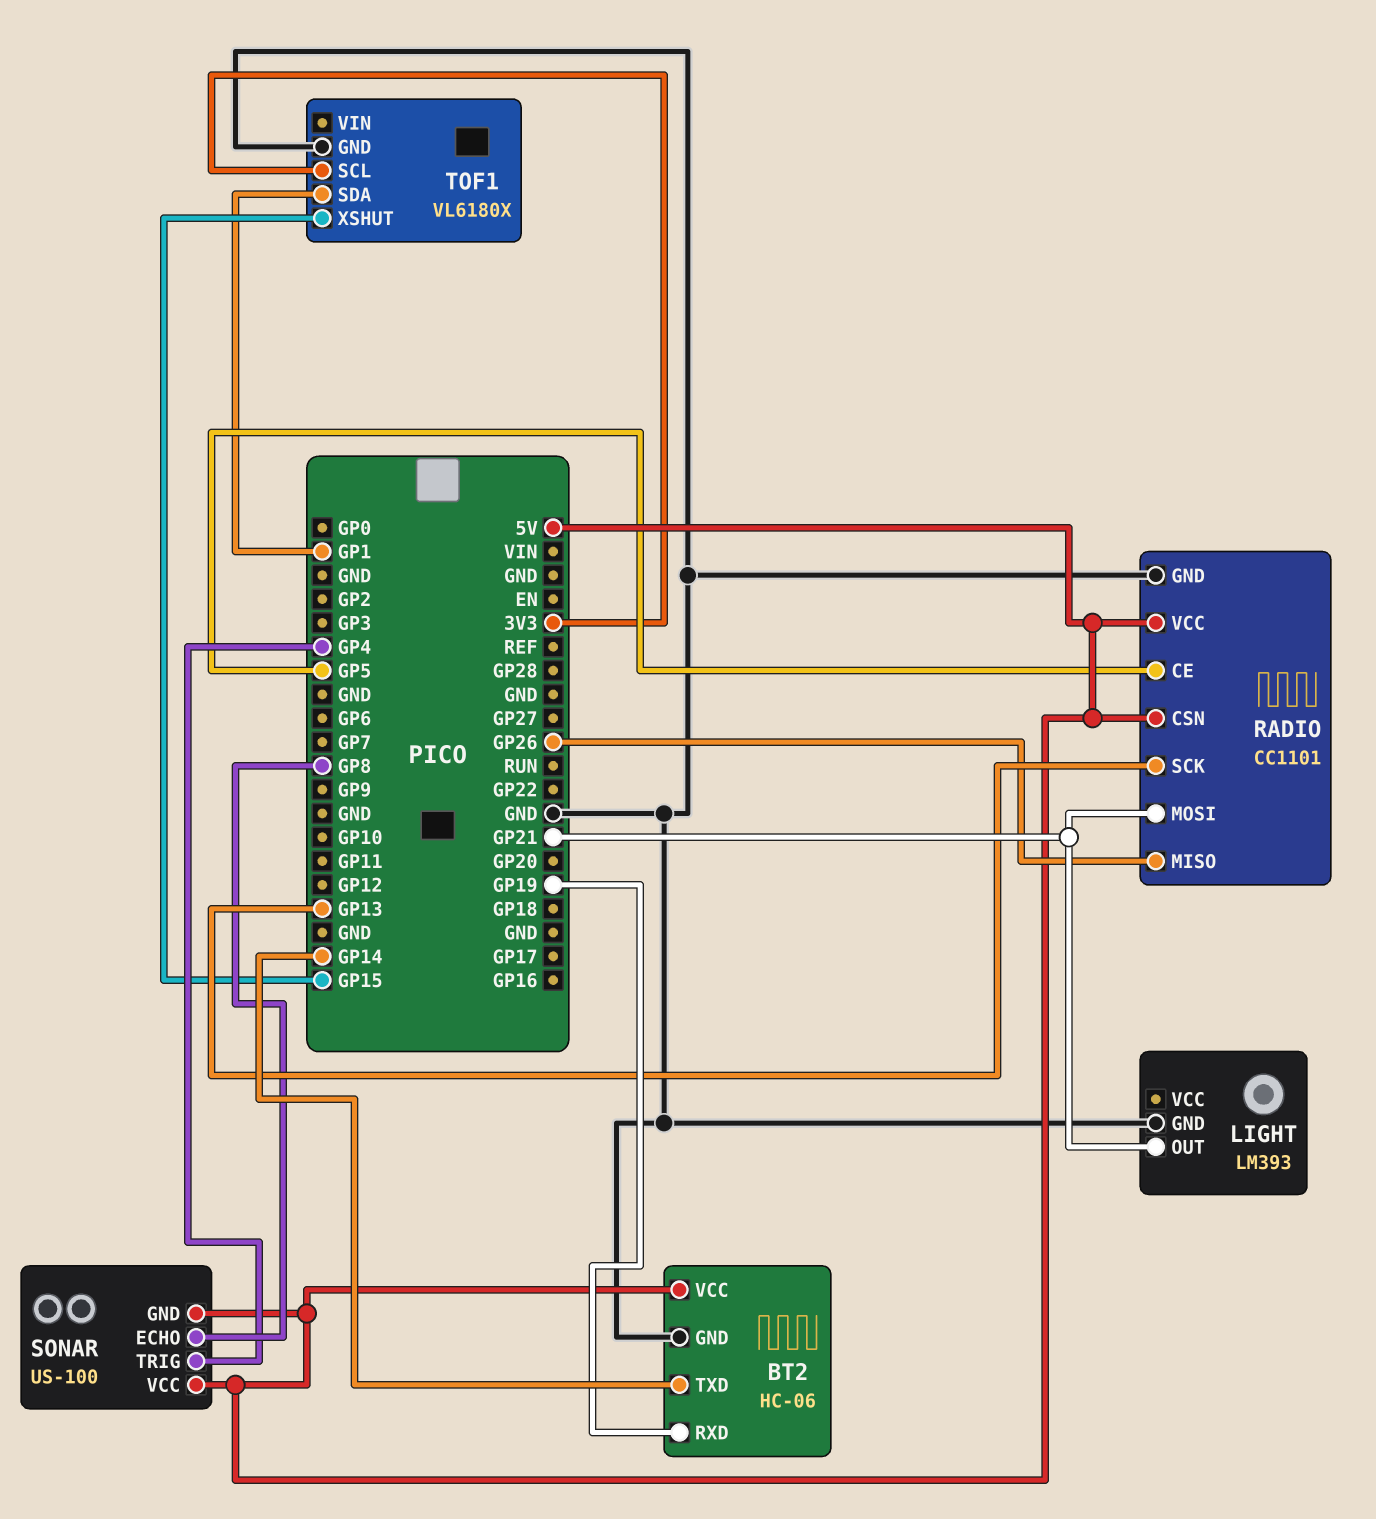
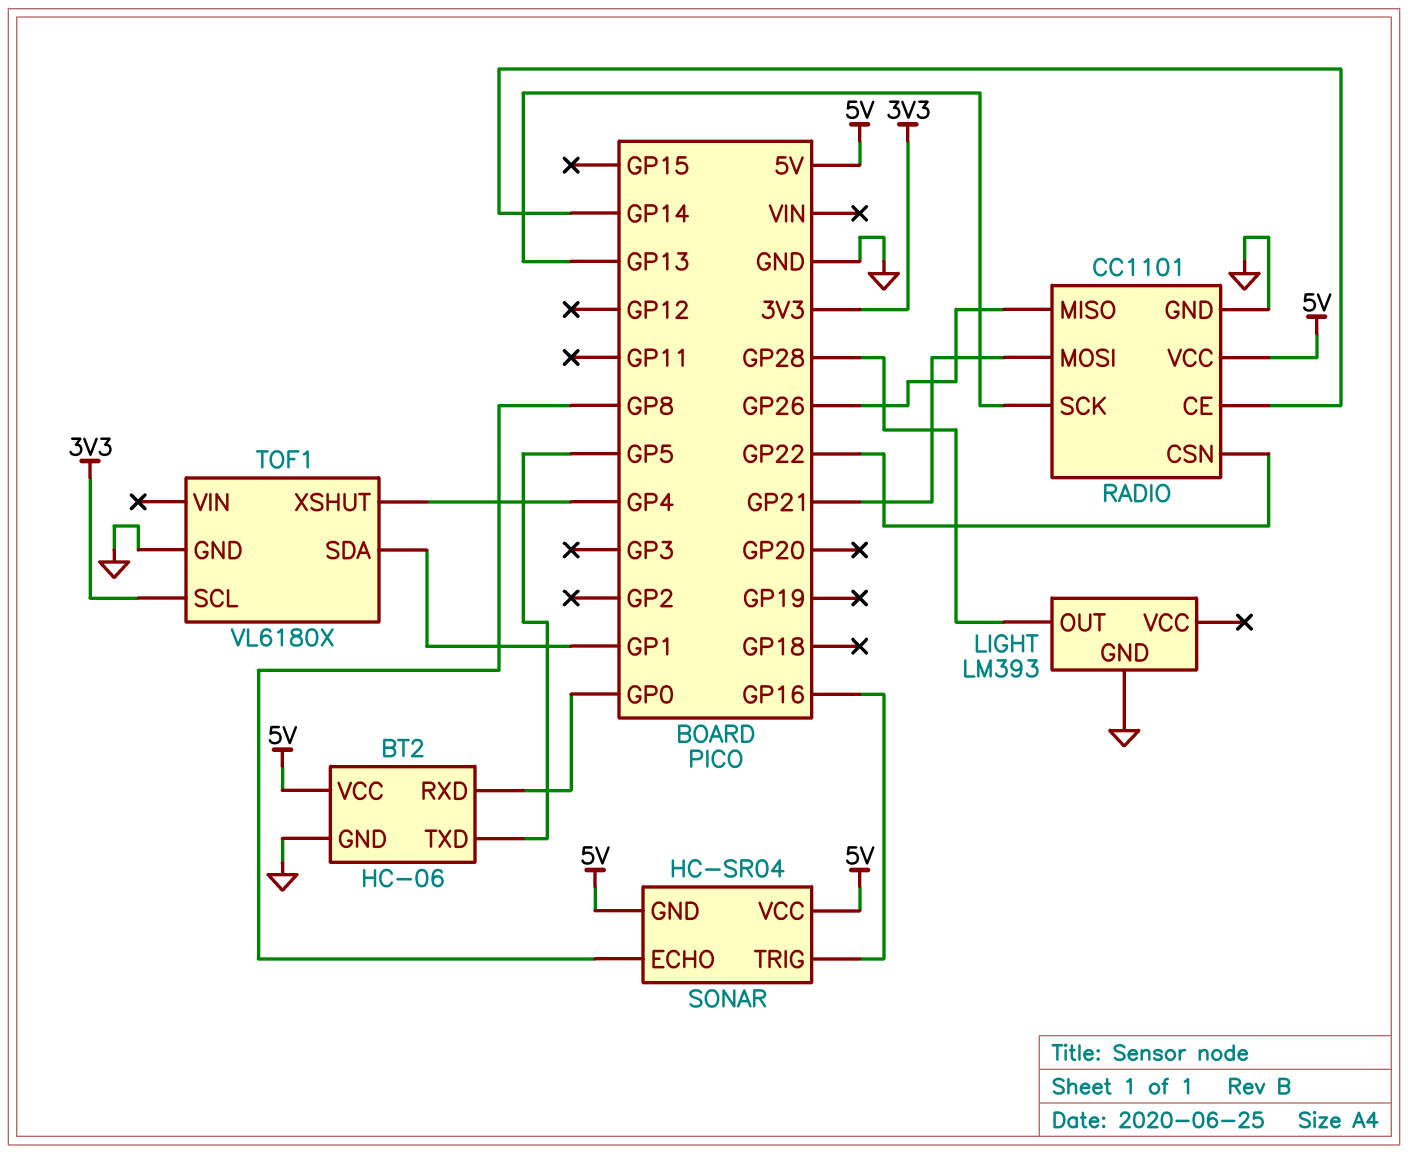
BT2 pin RXD: GP19 -> GP0
BT2 pin TXD: GP14 -> GP5
LIGHT pin OUT: GP21 -> GP28
RADIO pin CE: GP5 -> GP14
RADIO pin CSN: 5V -> GP22
SONAR: US-100 -> HC-SR04
SONAR pin TRIG: GP4 -> GP16
TOF1 pin XSHUT: GP15 -> GP4

